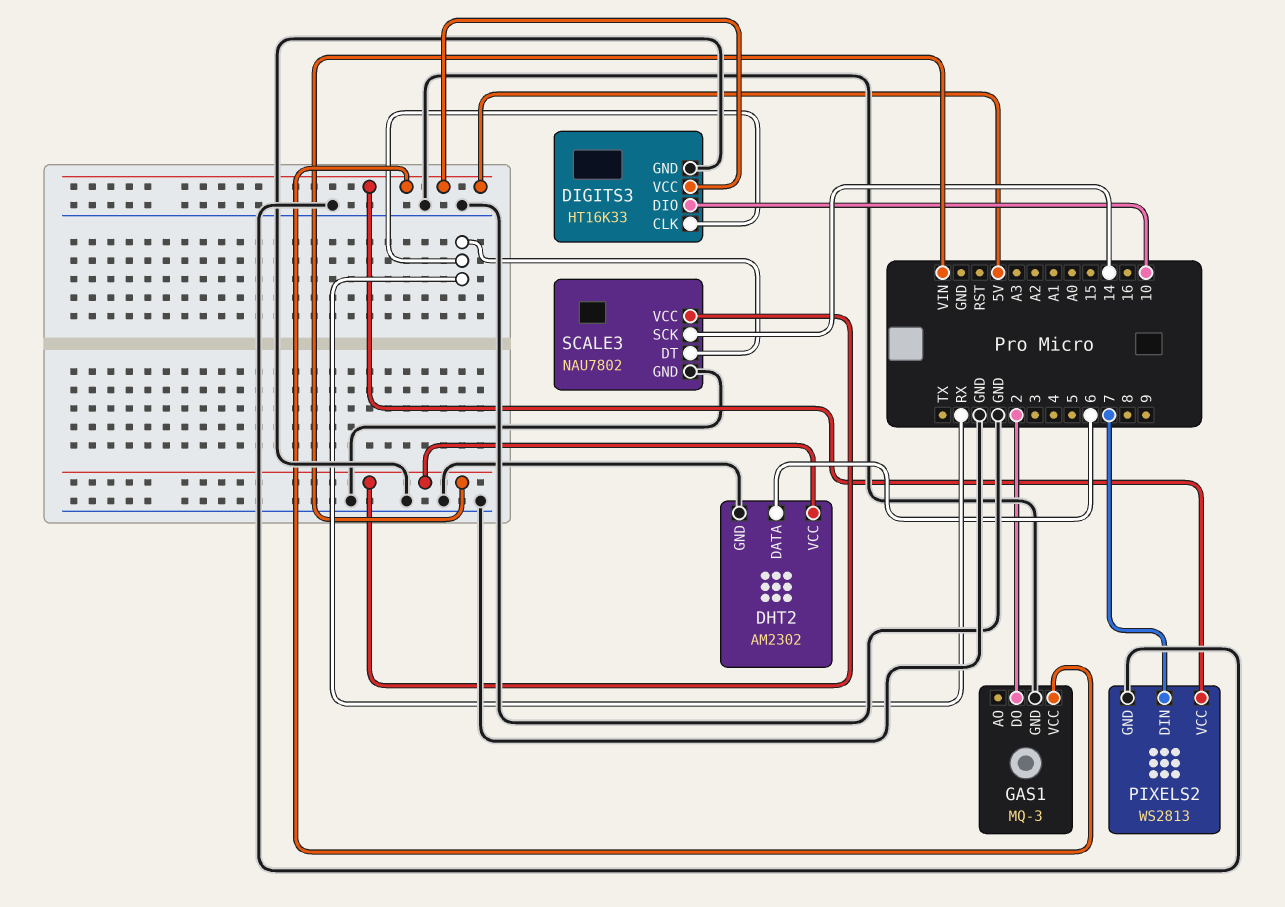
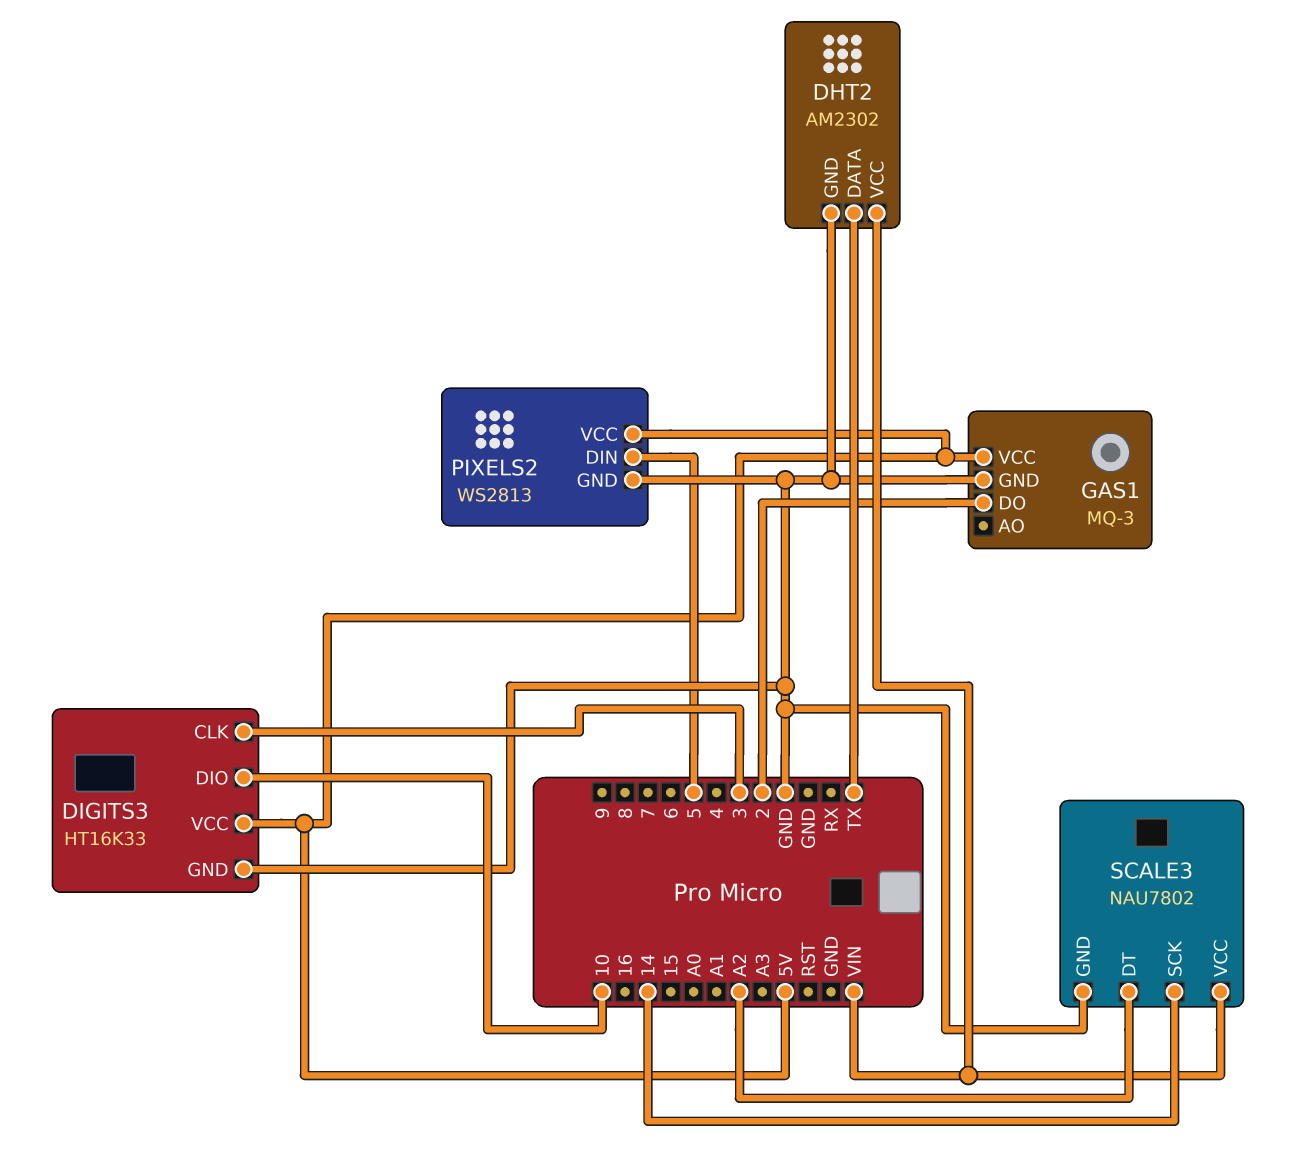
DHT2 pin DATA: 6 -> TX
DIGITS3 pin CLK: RX -> 3
PIXELS2 pin DIN: 7 -> 5
SCALE3 pin DT: RX -> A2

